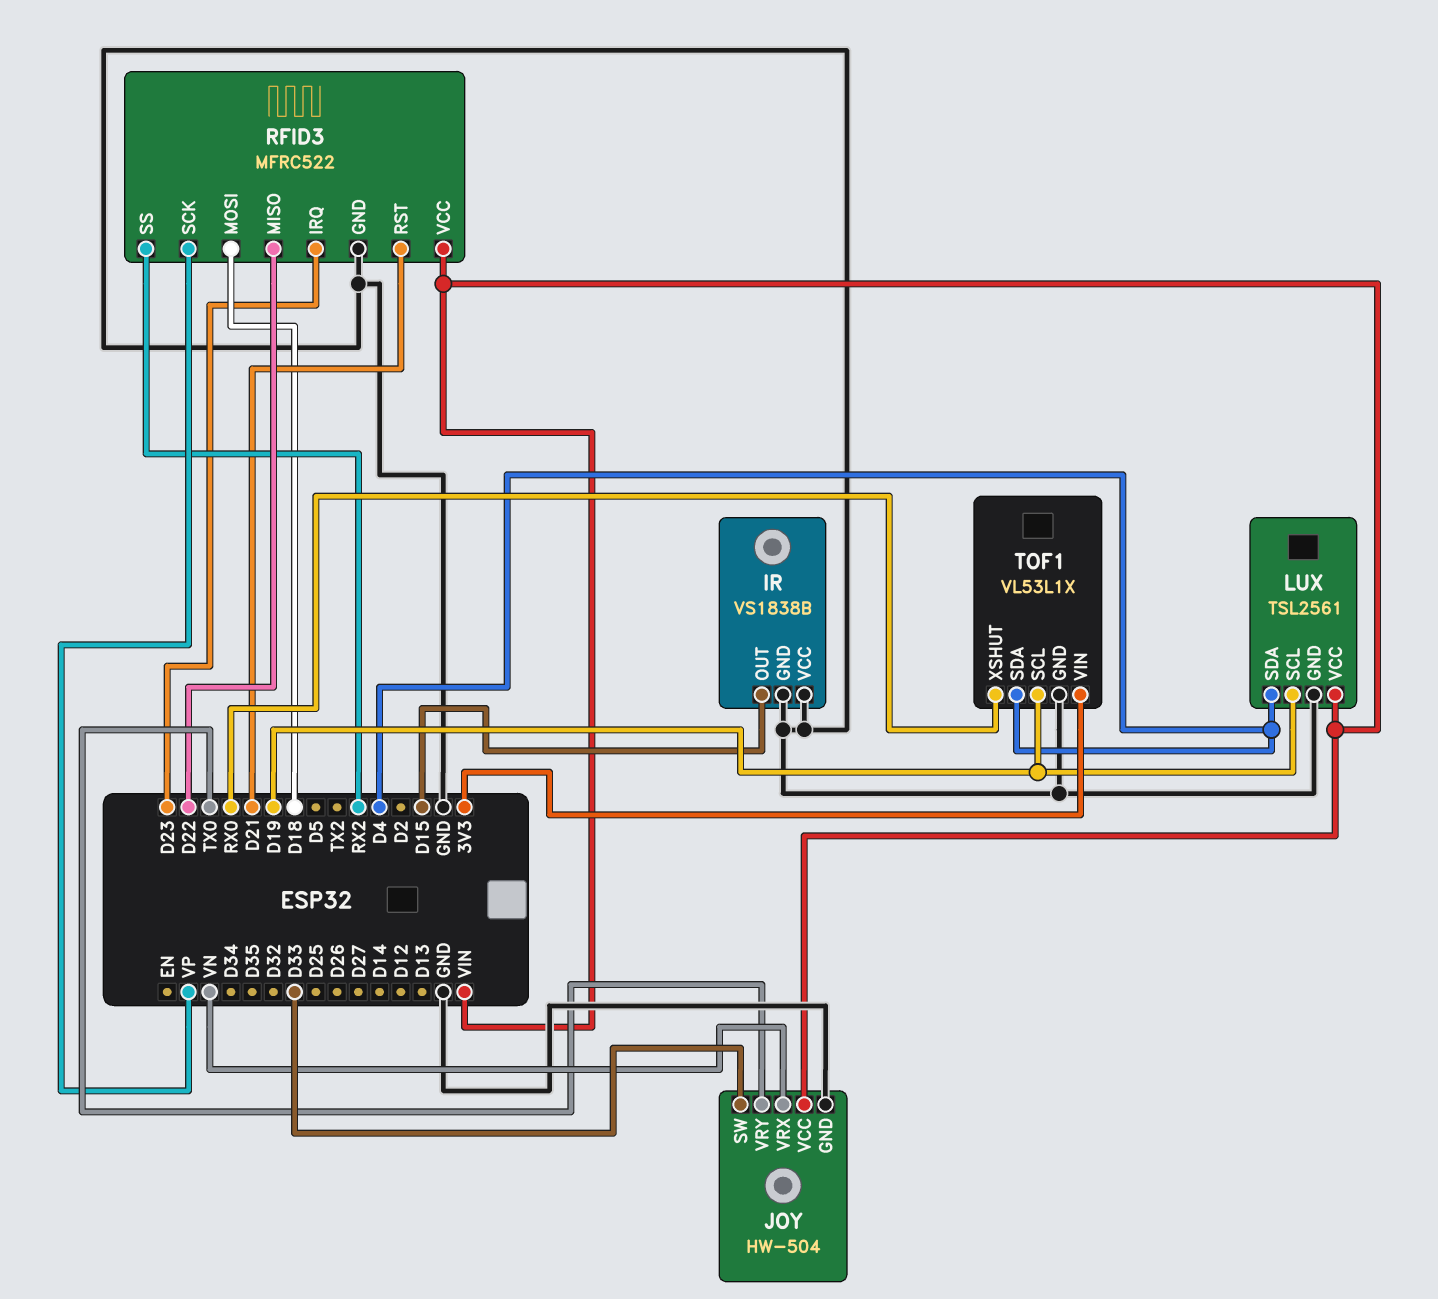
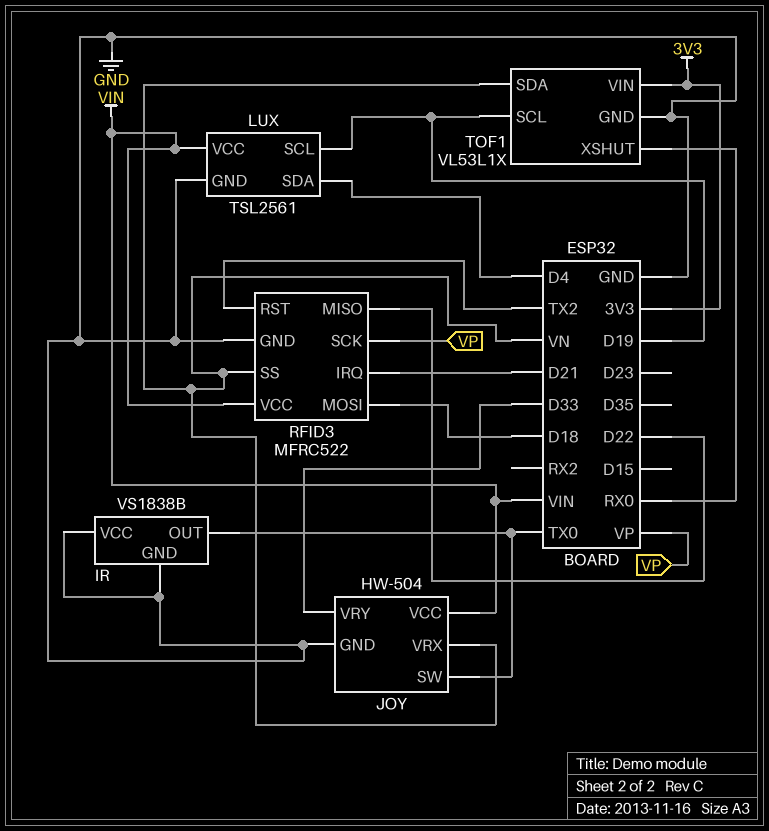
IR pin OUT: D15 -> TX0
JOY pin SW: D33 -> TX0
JOY pin VRY: TX0 -> D33
RFID3 pin IRQ: D23 -> D21
RFID3 pin RST: D21 -> TX2
RFID3 pin SS: RX2 -> VN
TOF1 pin SDA: D4 -> VN

